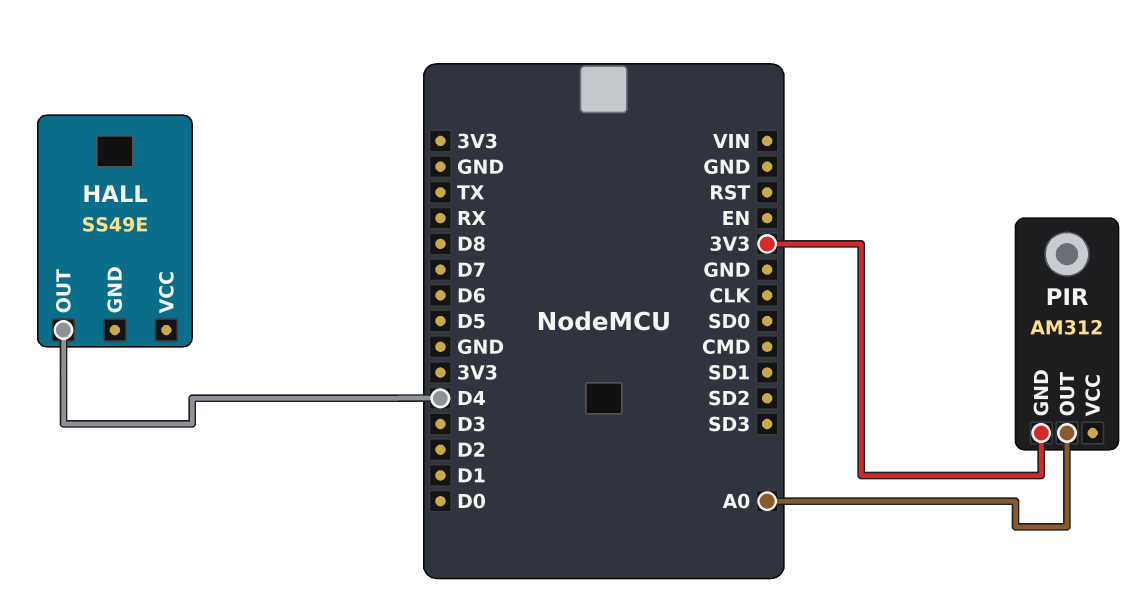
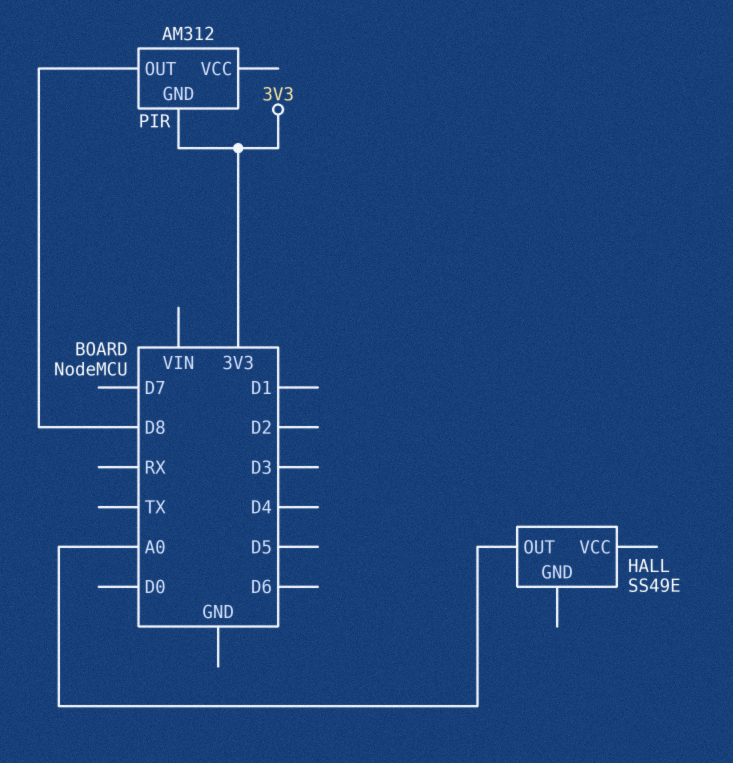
HALL pin OUT: D4 -> A0
PIR pin OUT: A0 -> D8

